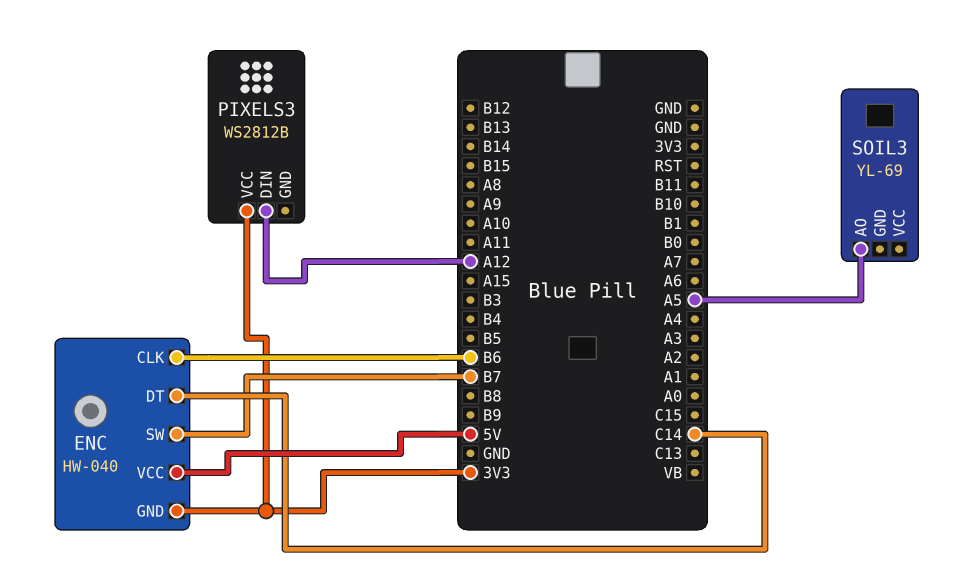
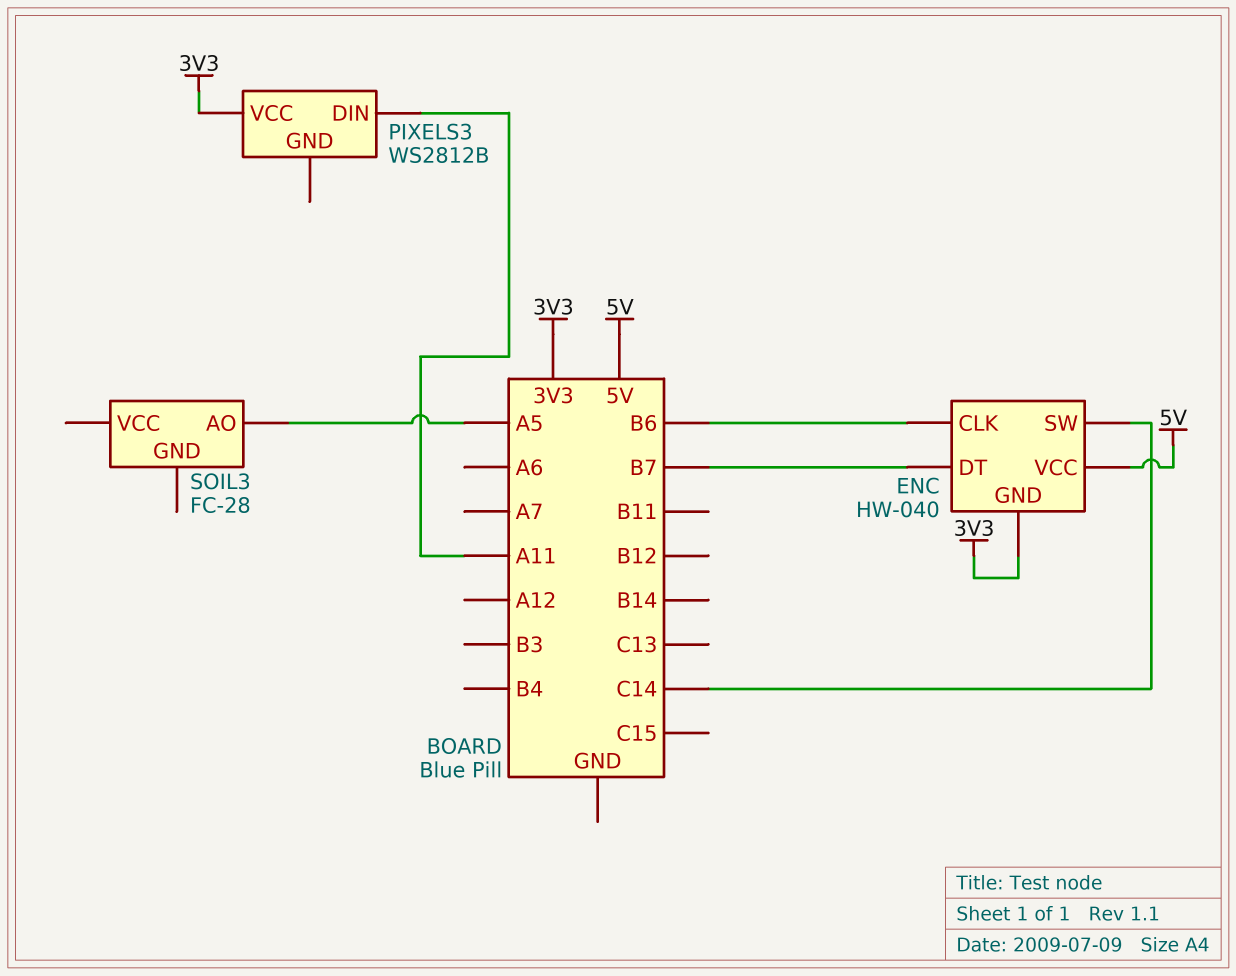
ENC pin DT: C14 -> B7
ENC pin SW: B7 -> C14
PIXELS3 pin DIN: A12 -> A11
SOIL3: YL-69 -> FC-28

